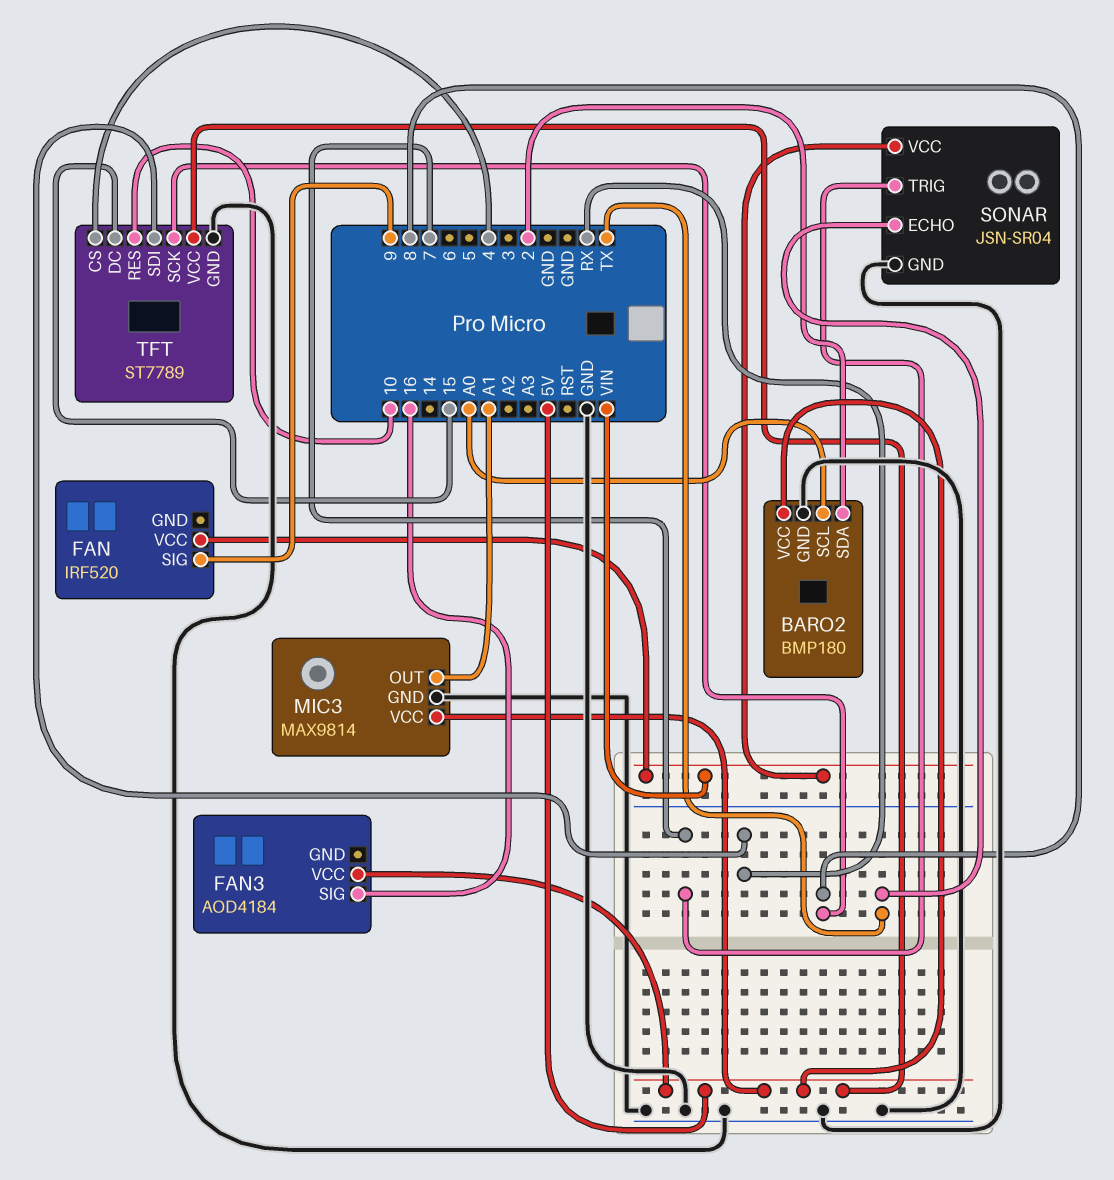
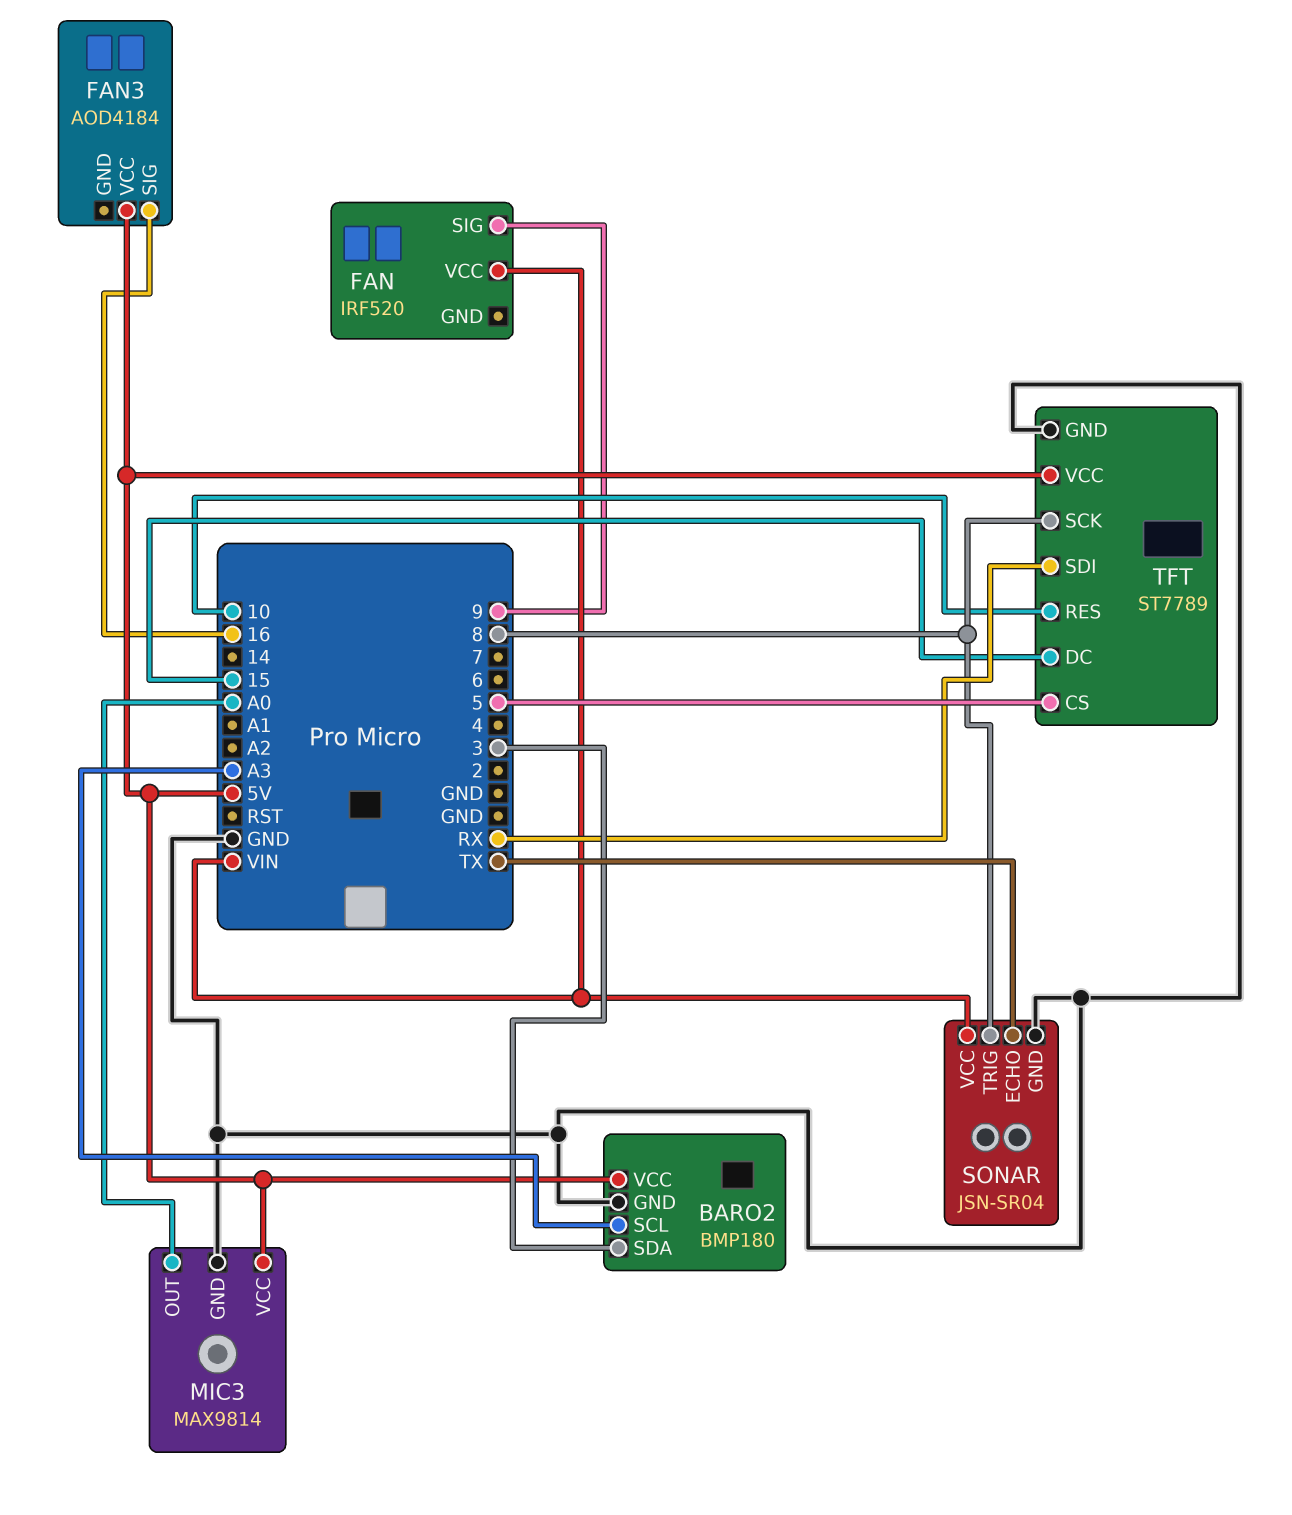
BARO2 pin SCL: A0 -> A3
BARO2 pin SDA: 2 -> 3
MIC3 pin OUT: A1 -> A0
SONAR pin TRIG: 7 -> 8
TFT pin CS: 4 -> 5

